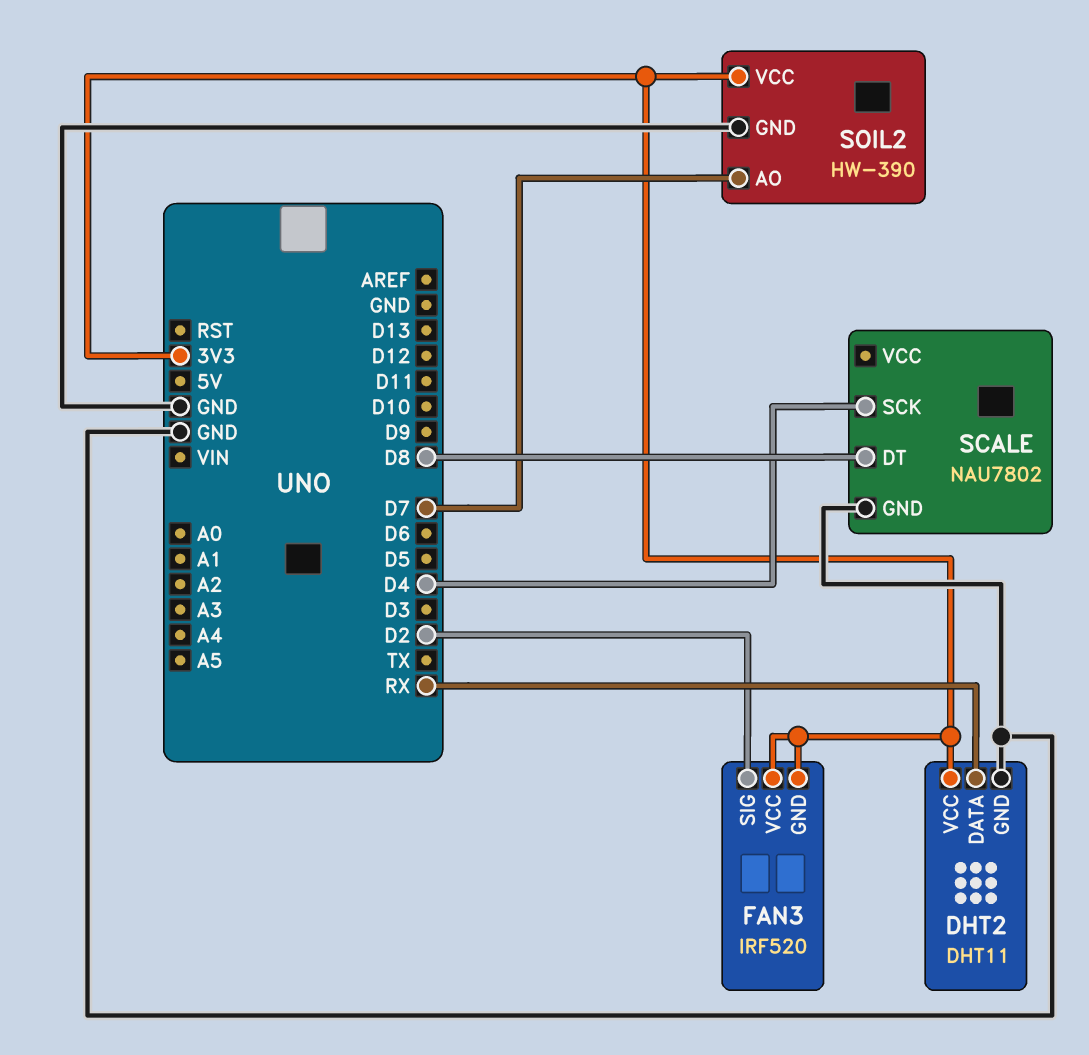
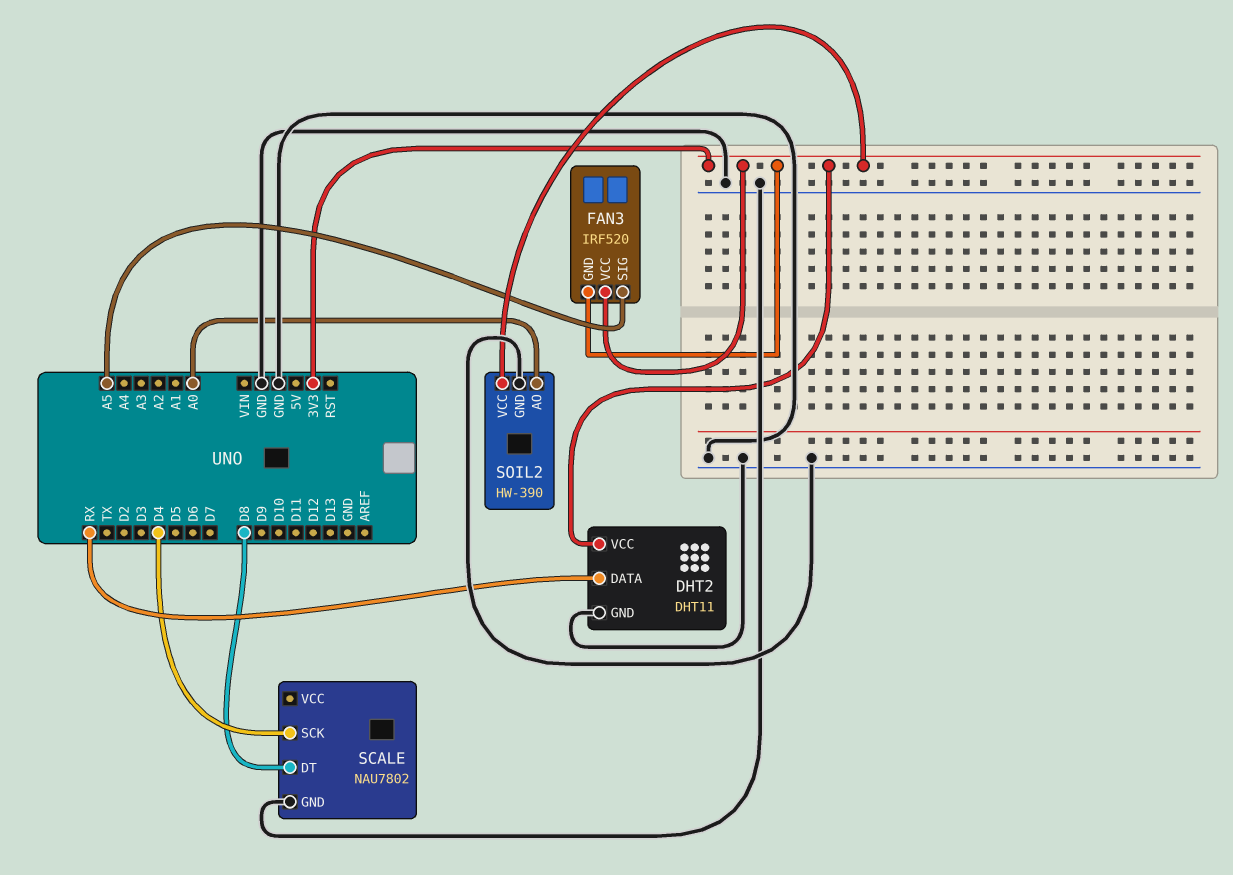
FAN3 pin SIG: D2 -> A5
SOIL2 pin AO: D7 -> A0

